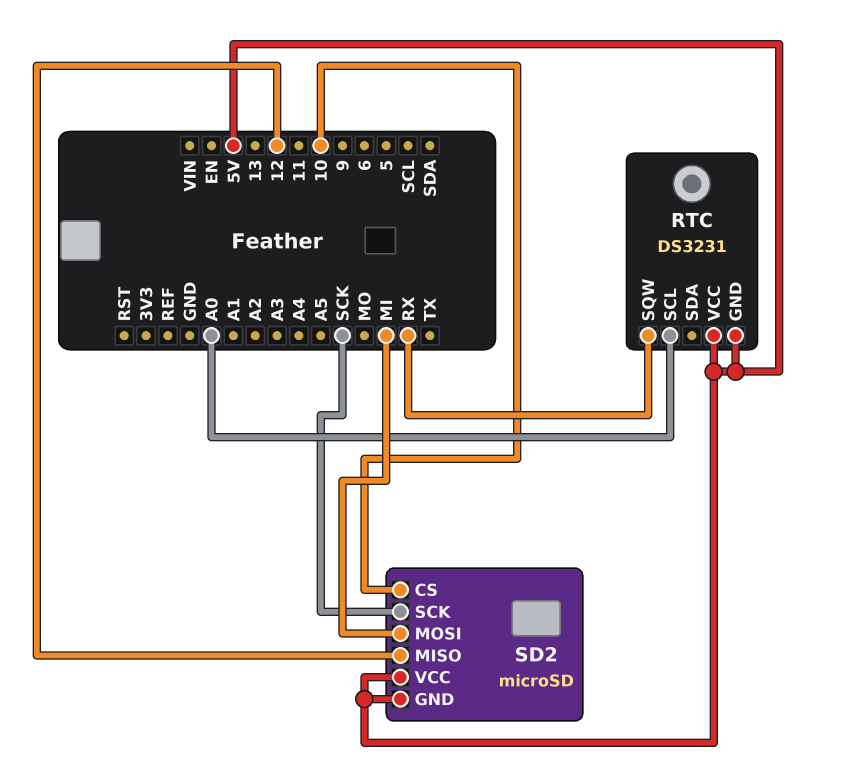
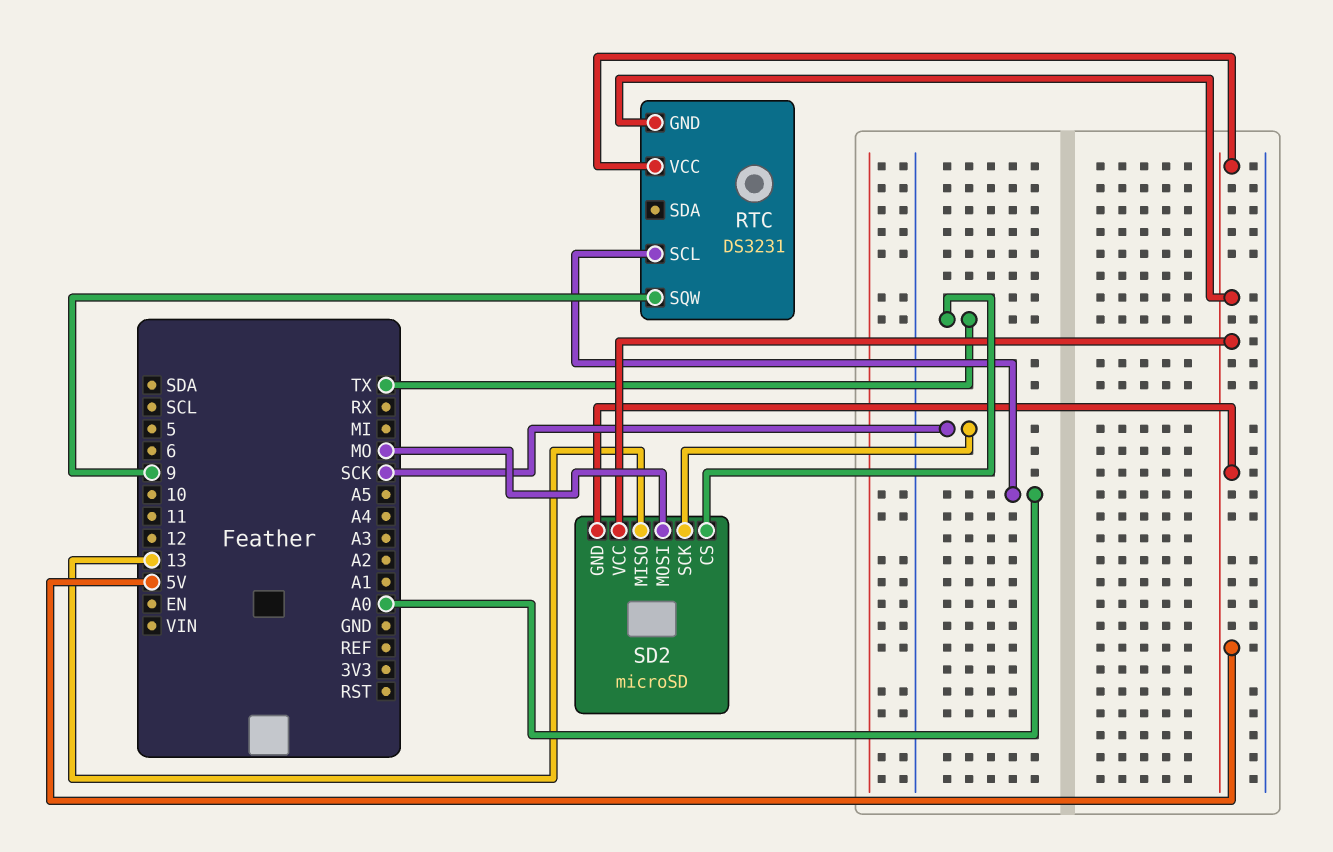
RTC pin SQW: RX -> 9
SD2 pin CS: 10 -> TX
SD2 pin MISO: 12 -> 13
SD2 pin MOSI: MI -> MO

